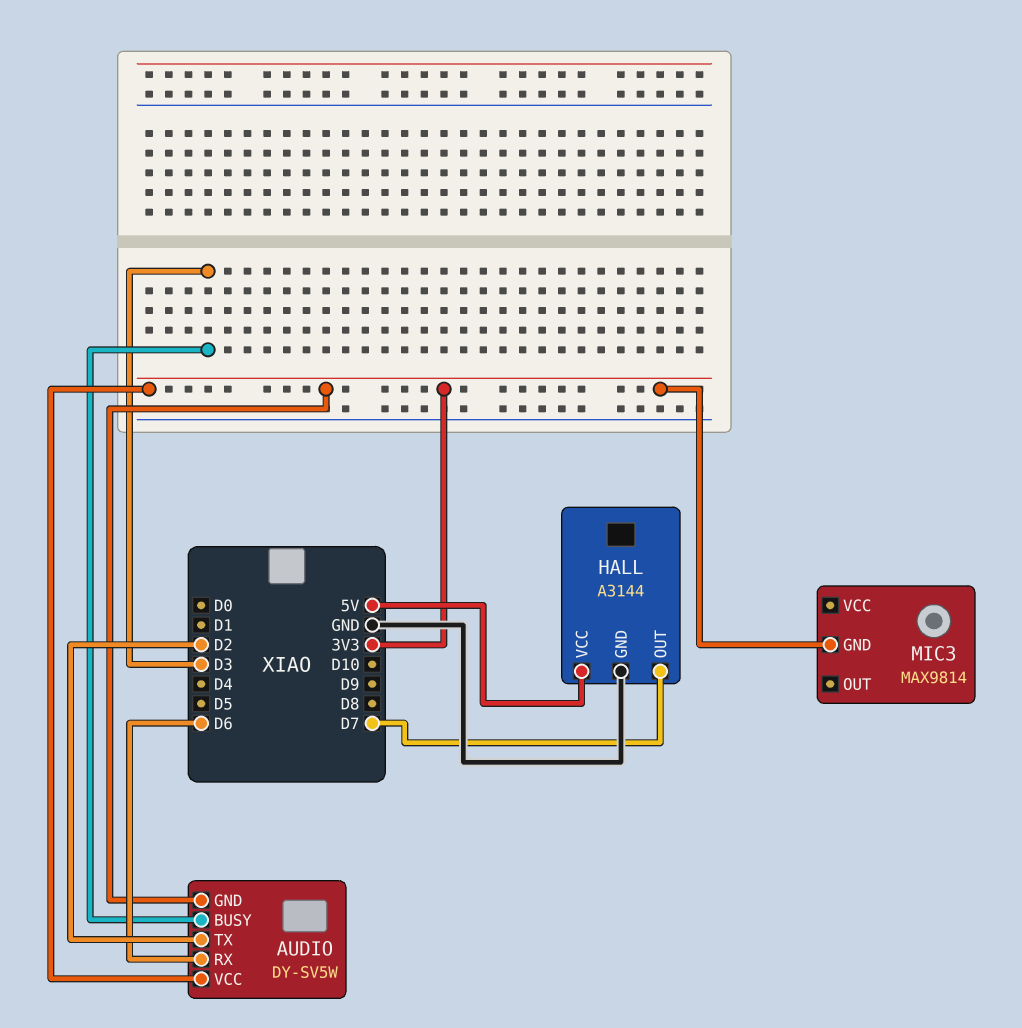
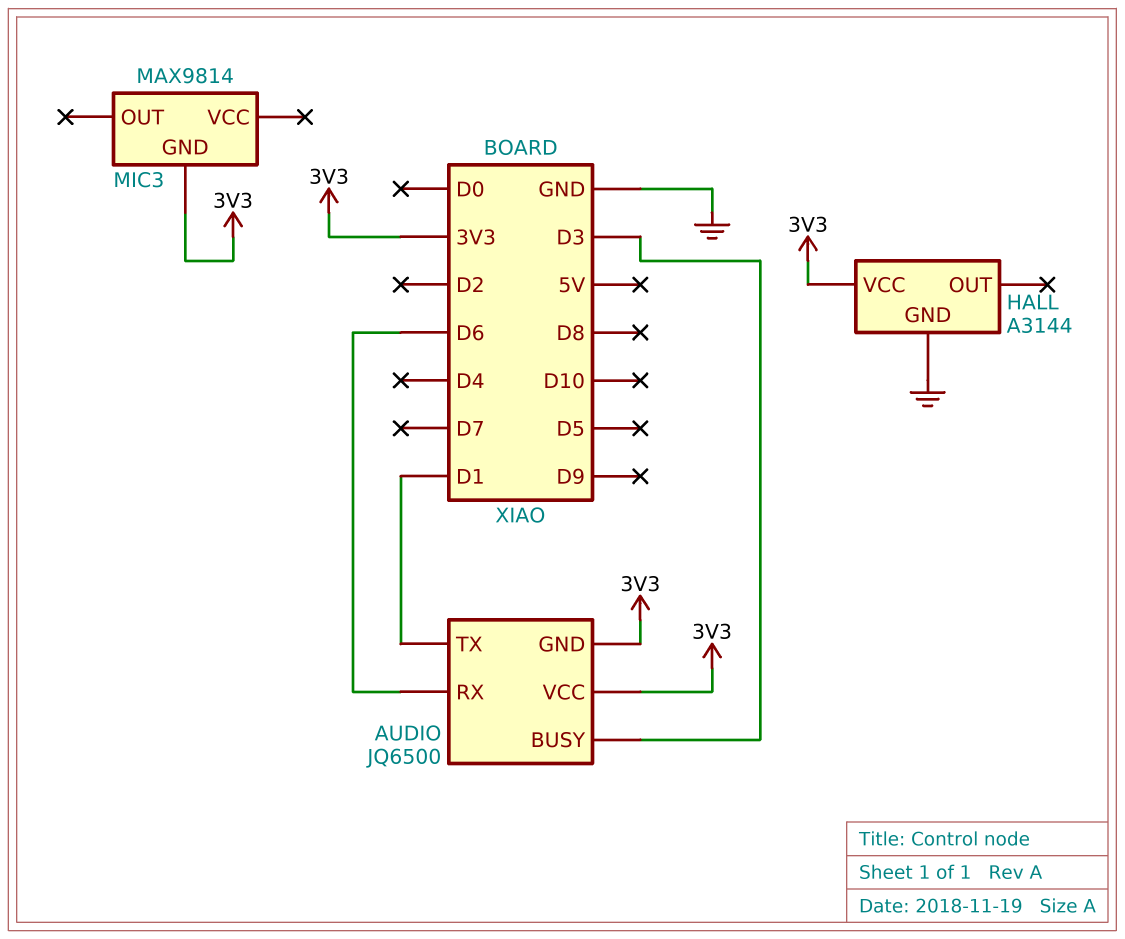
AUDIO: DY-SV5W -> JQ6500
AUDIO pin TX: D2 -> D1
HALL pin OUT: D7 -> none
HALL pin VCC: 5V -> 3V3

